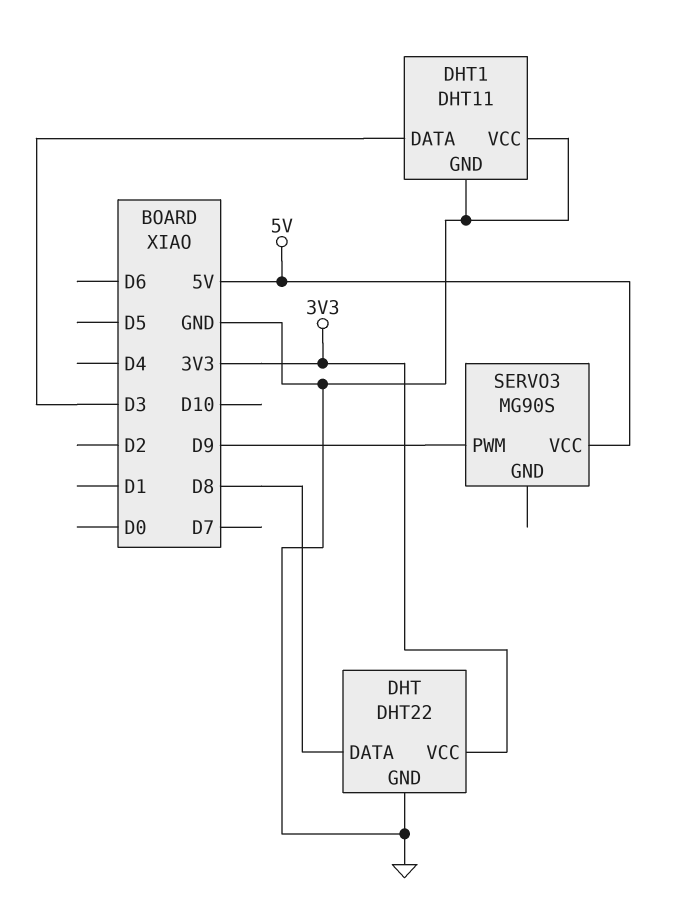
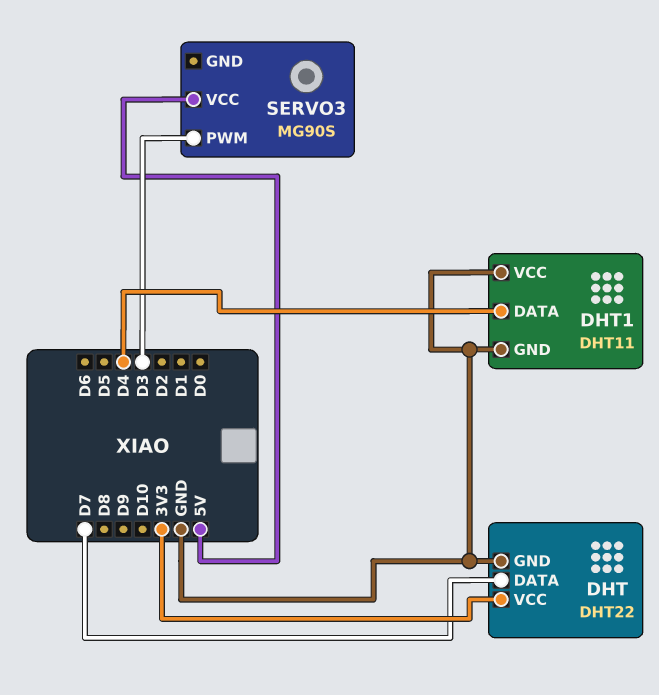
DHT pin DATA: D8 -> D7
DHT1 pin DATA: D3 -> D4
SERVO3 pin PWM: D9 -> D3

